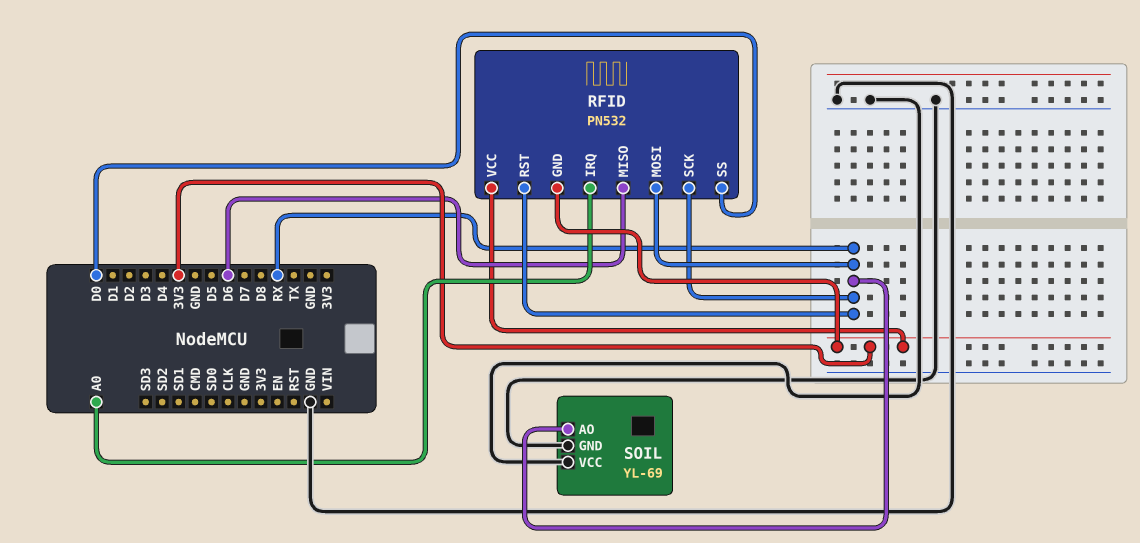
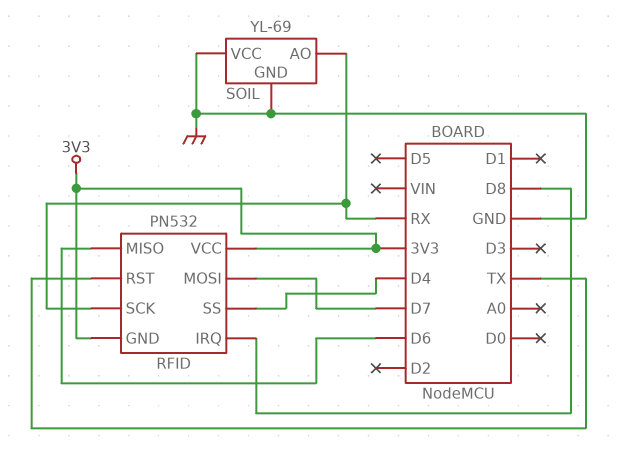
RFID pin IRQ: A0 -> D8
RFID pin MOSI: RX -> D7
RFID pin RST: RX -> TX
RFID pin SS: D0 -> D4

